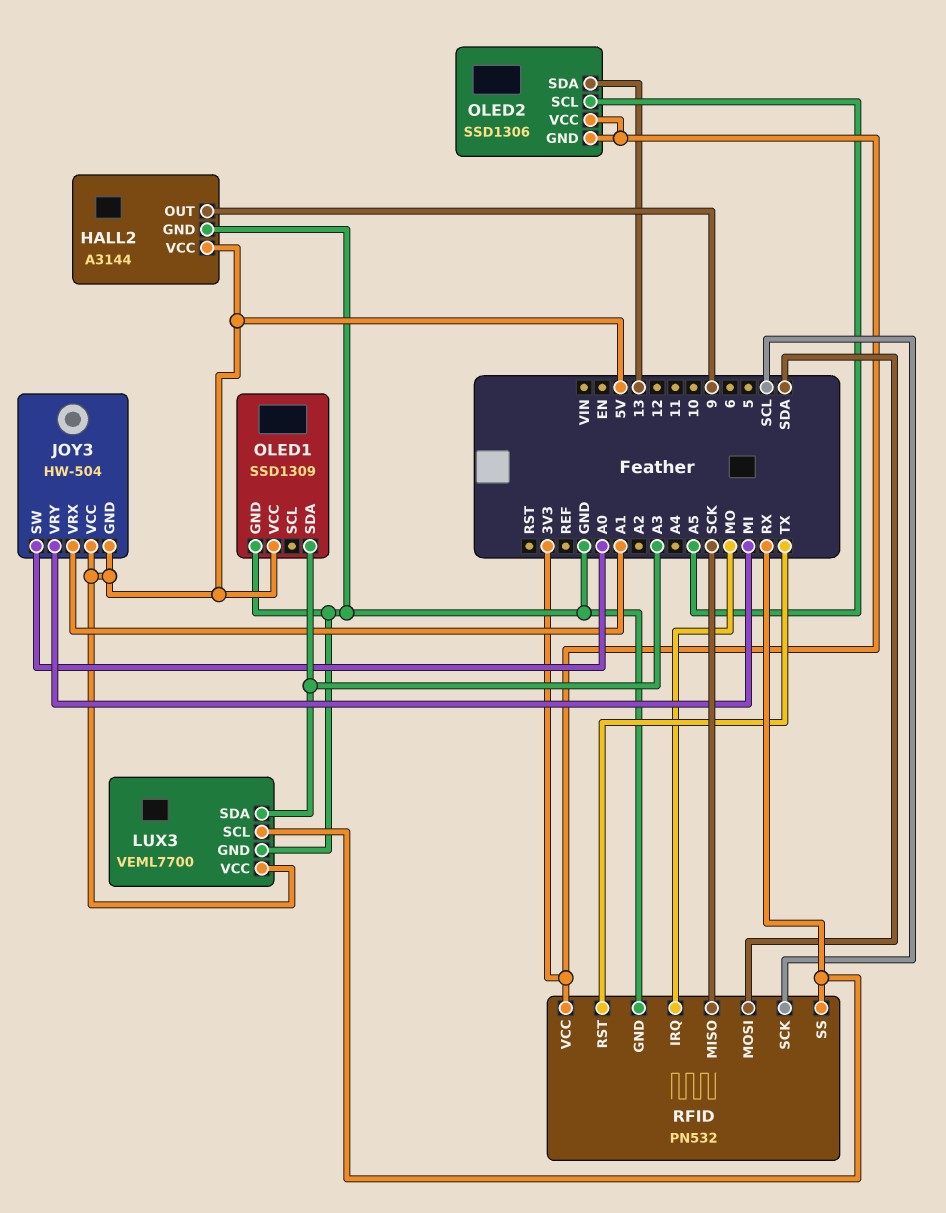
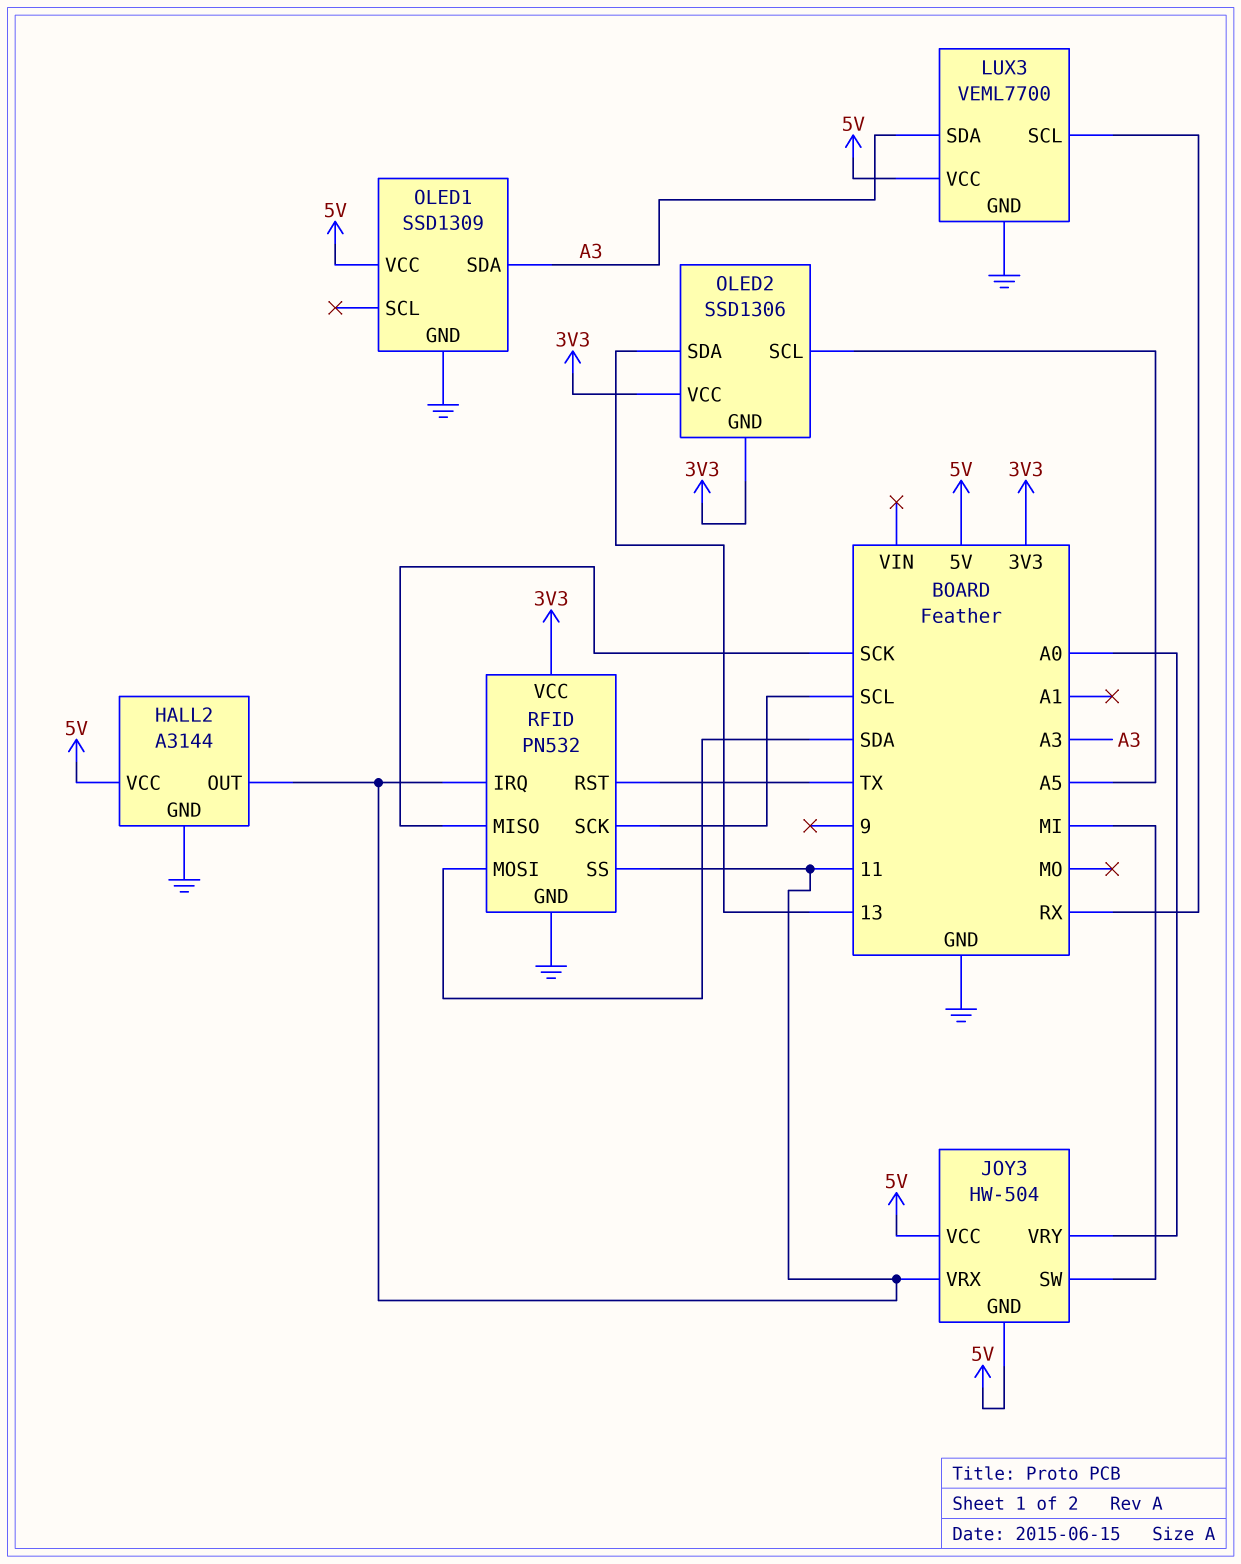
HALL2 pin OUT: 9 -> 11
JOY3 pin SW: A0 -> MI
JOY3 pin VRX: A1 -> 11
JOY3 pin VRY: MI -> A0
RFID pin IRQ: MO -> 11
RFID pin SS: RX -> 11

